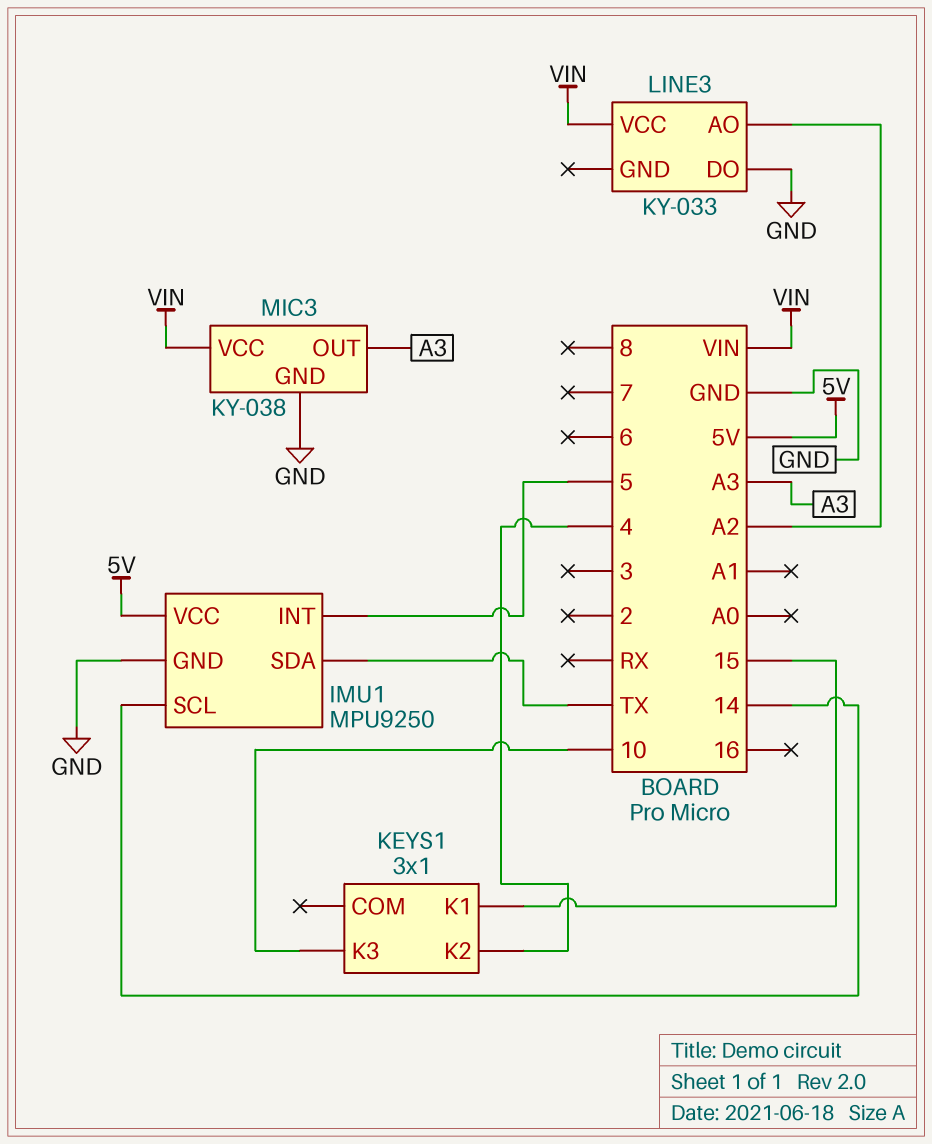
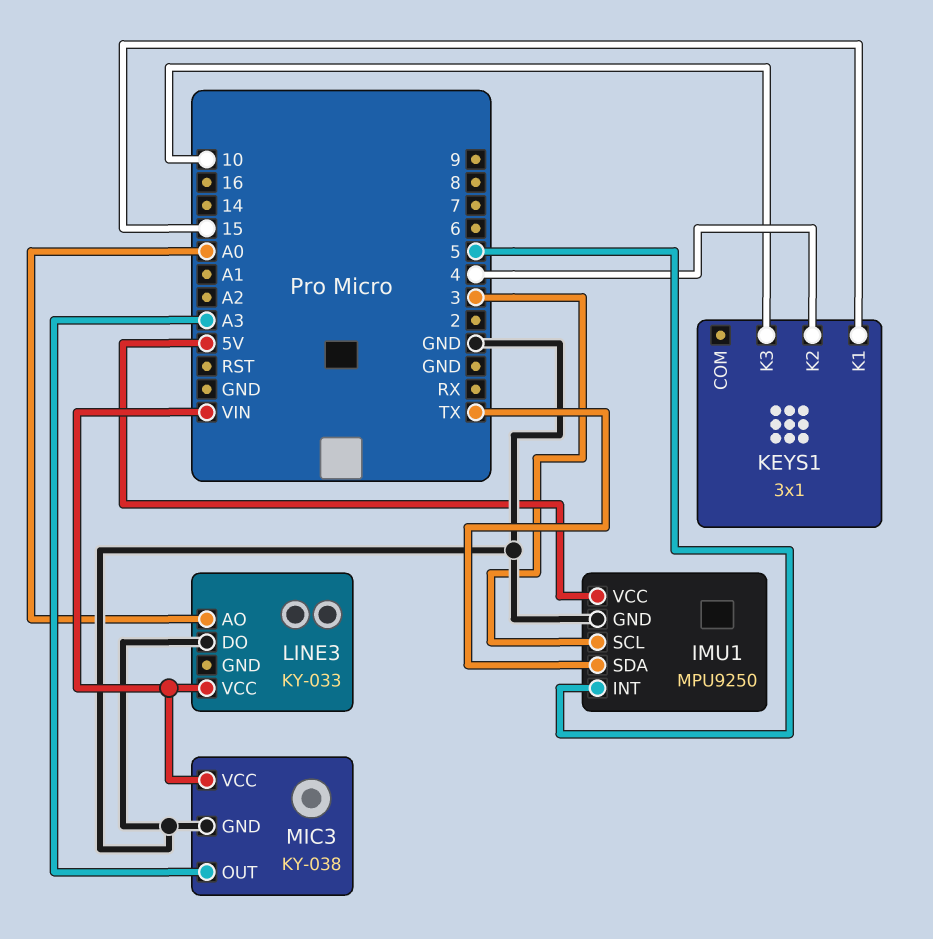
IMU1 pin SCL: 14 -> 3
LINE3 pin AO: A2 -> A0

